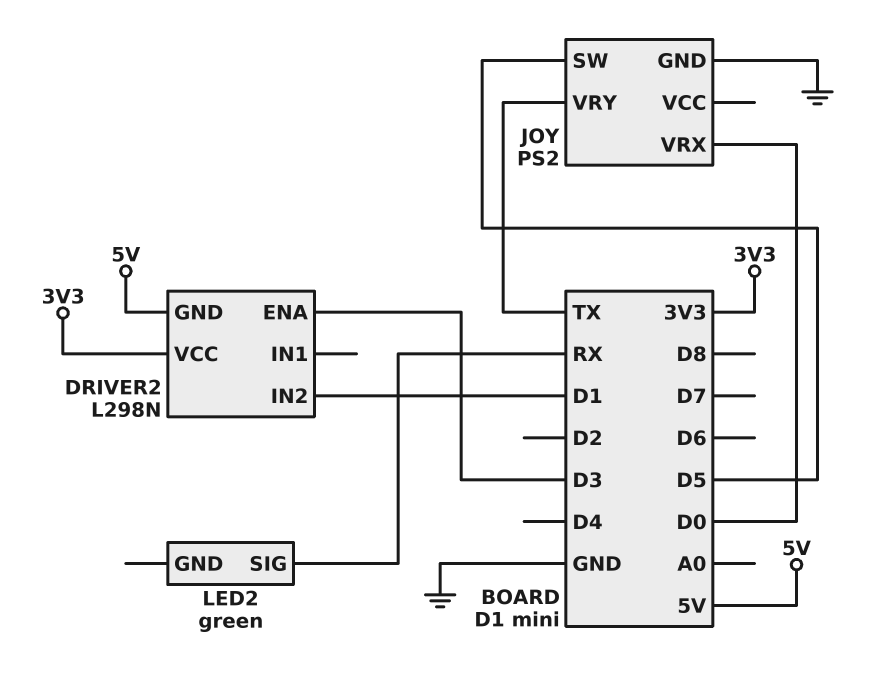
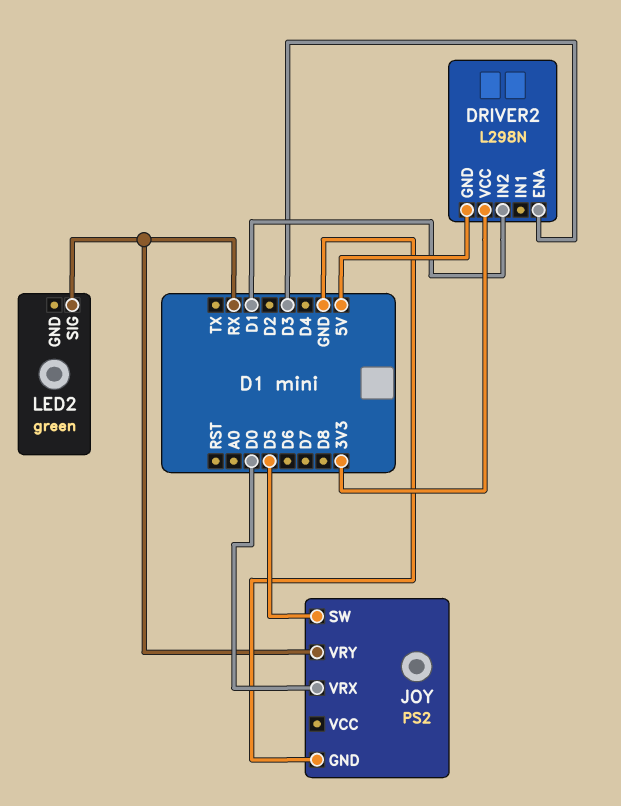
JOY pin VRY: TX -> RX

